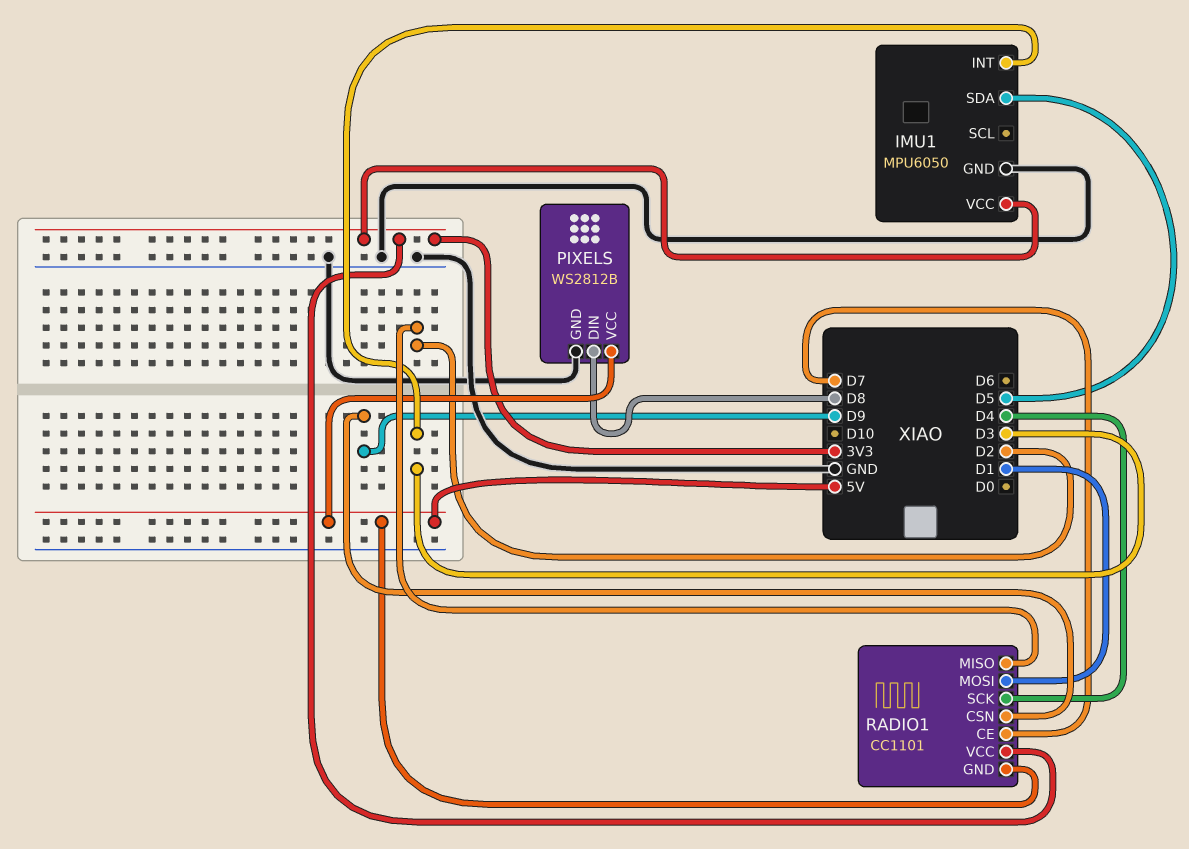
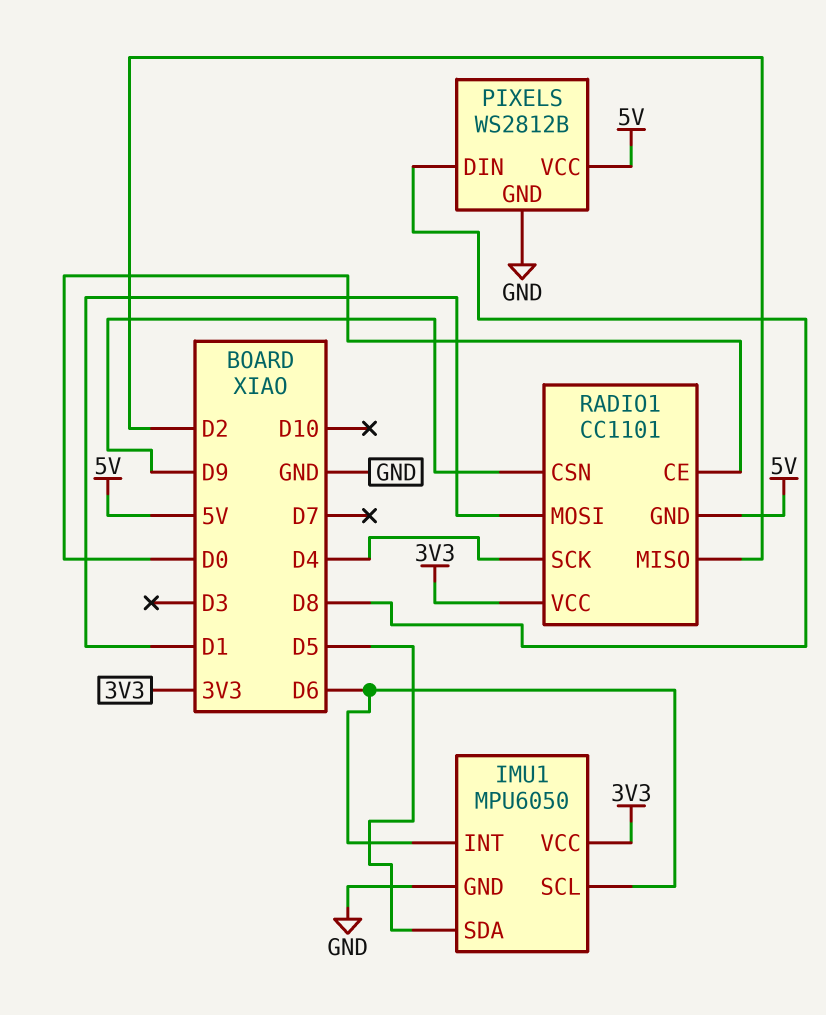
IMU1 pin INT: D3 -> D6
IMU1 pin SCL: none -> D6
RADIO1 pin CE: D7 -> D0

